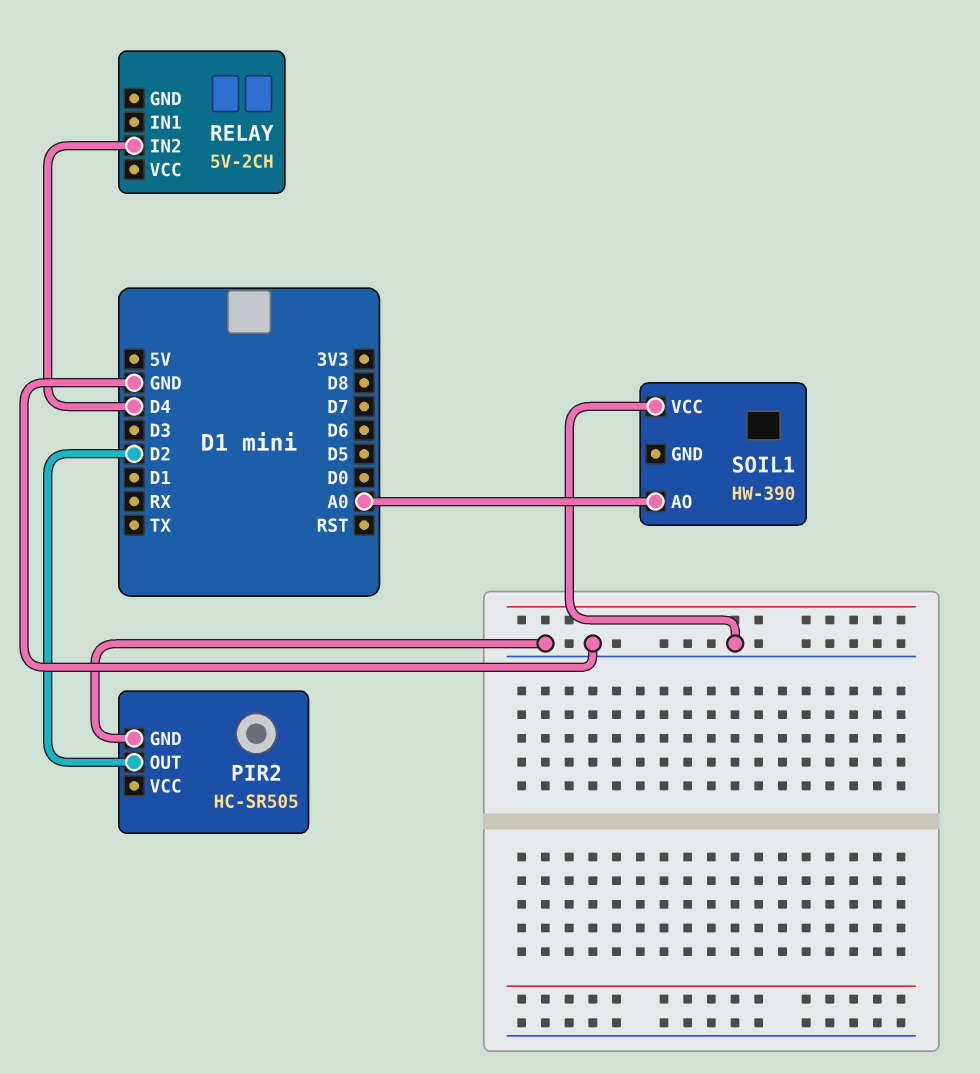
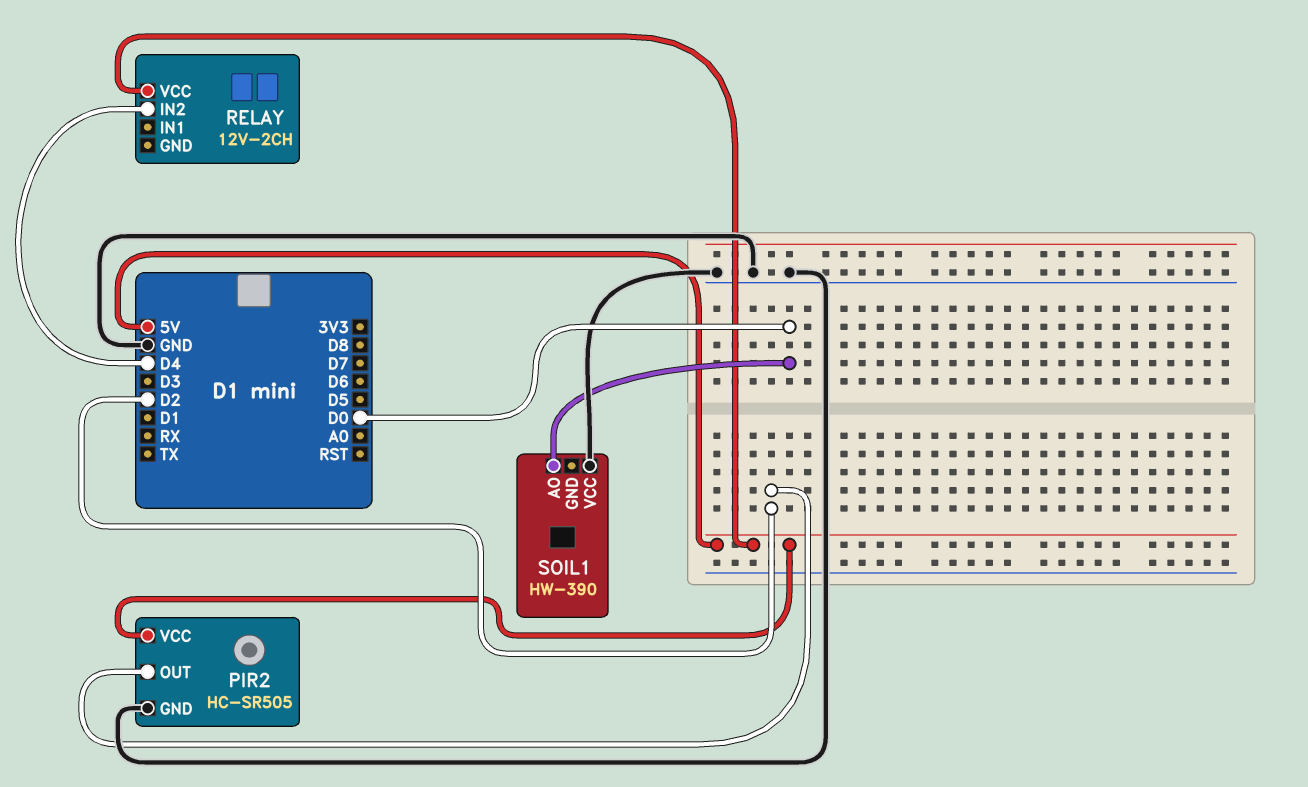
PIR2 pin VCC: none -> 5V
RELAY: 5V-2CH -> 12V-2CH
RELAY pin VCC: none -> 5V
SOIL1 pin AO: A0 -> D0

